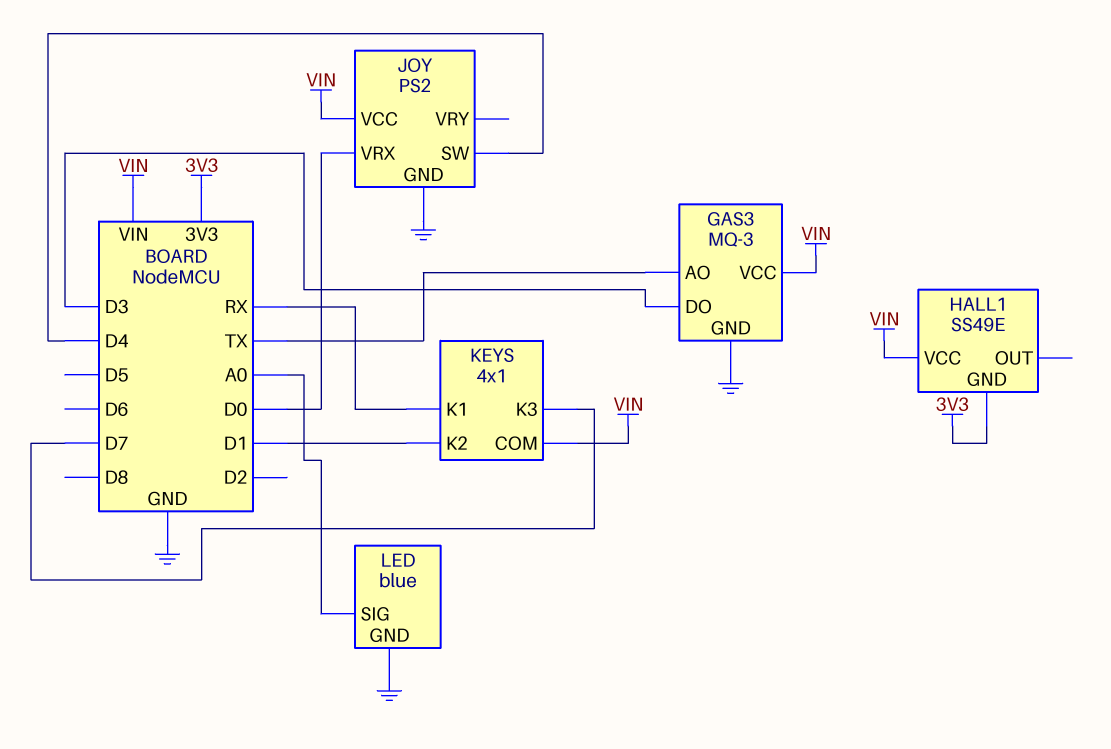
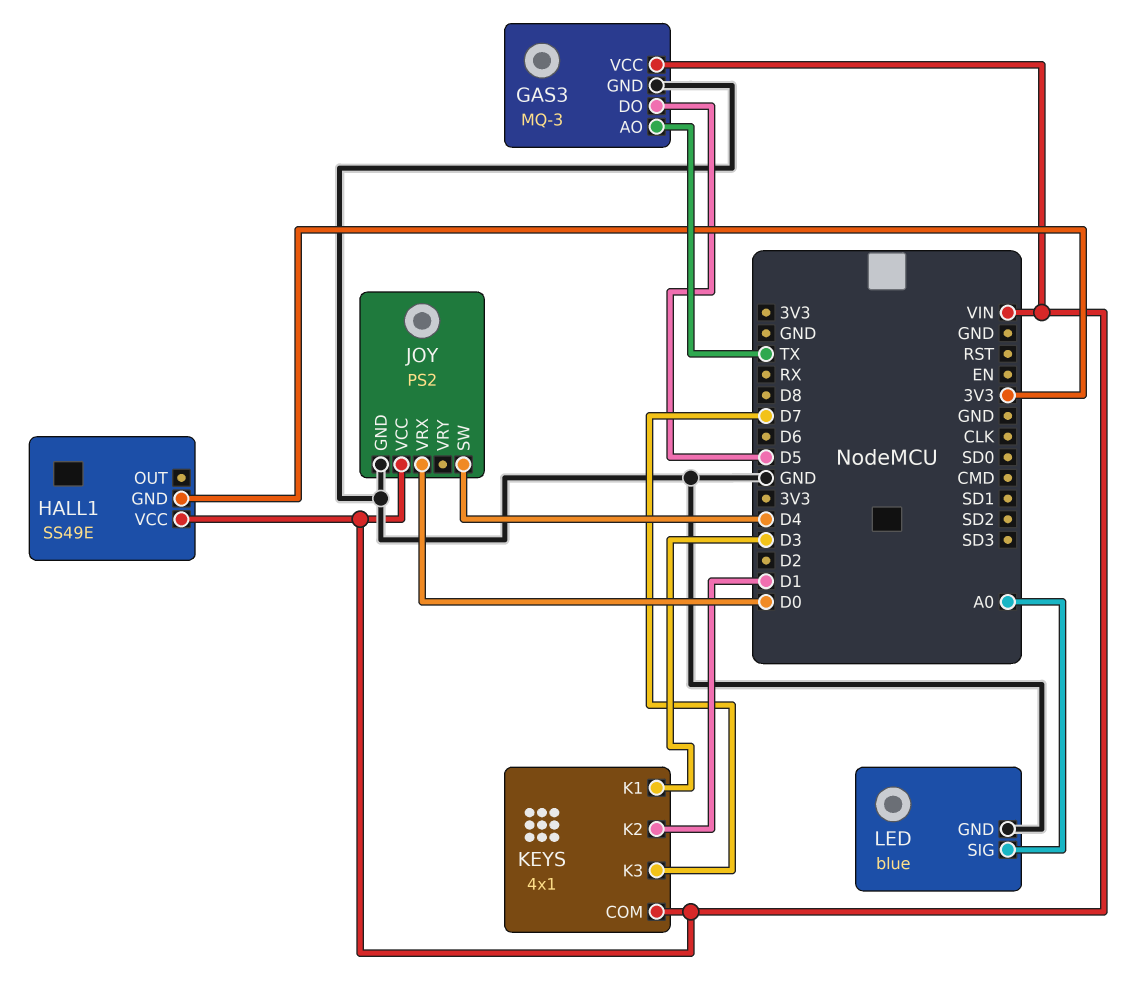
GAS3 pin DO: D3 -> D5
KEYS pin K1: RX -> D3

